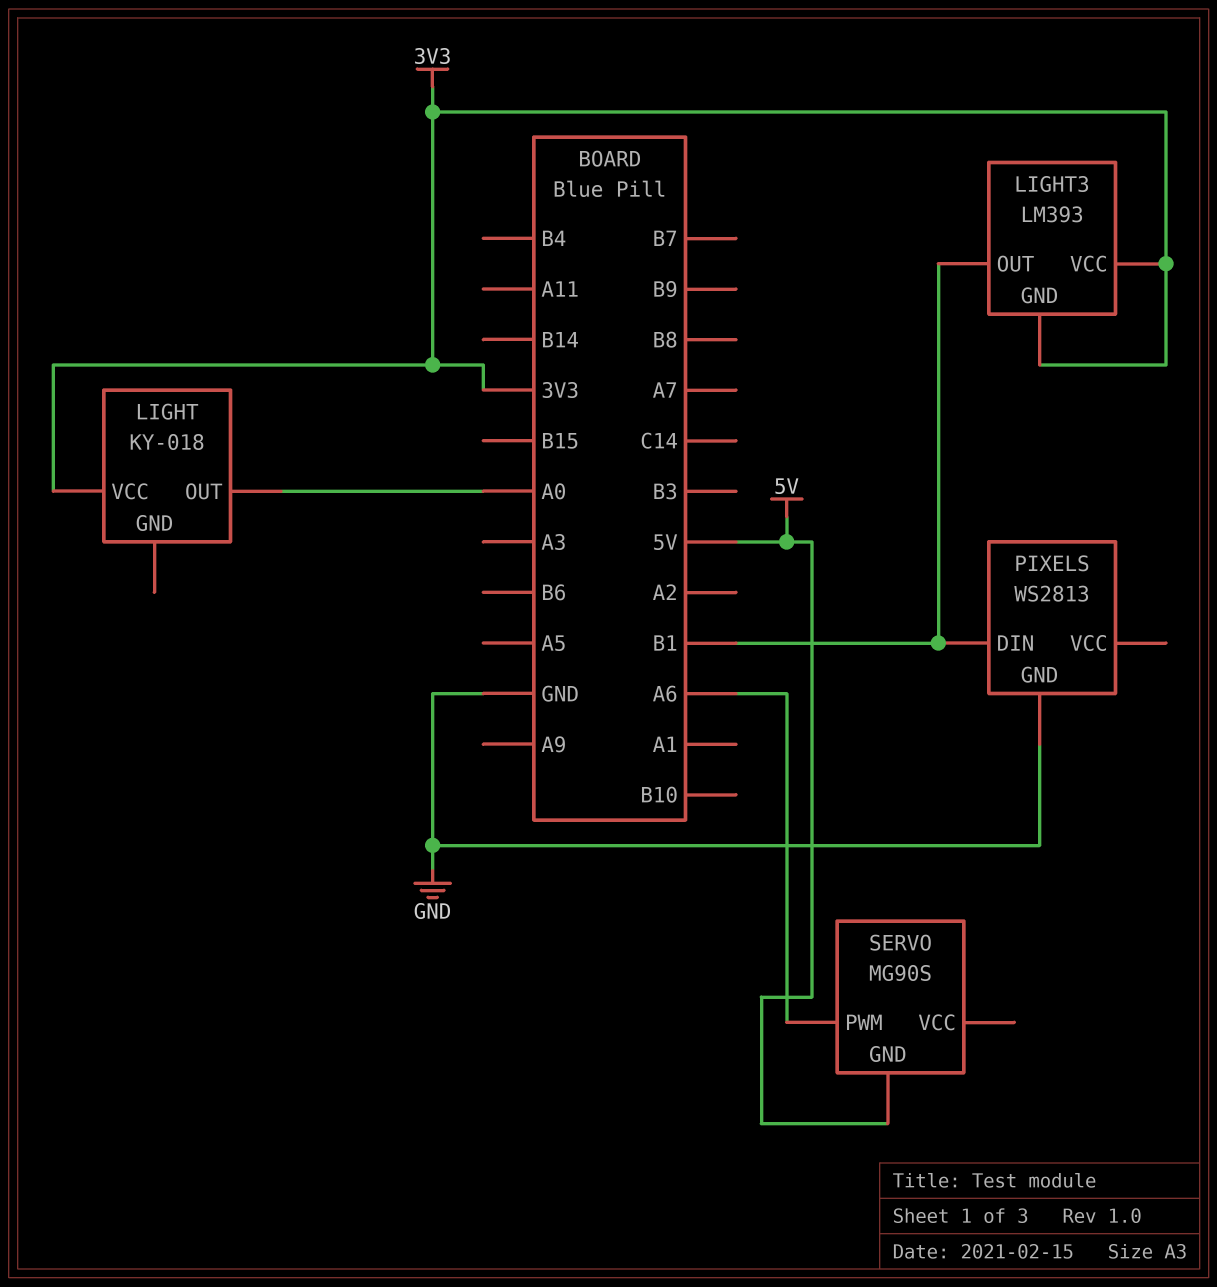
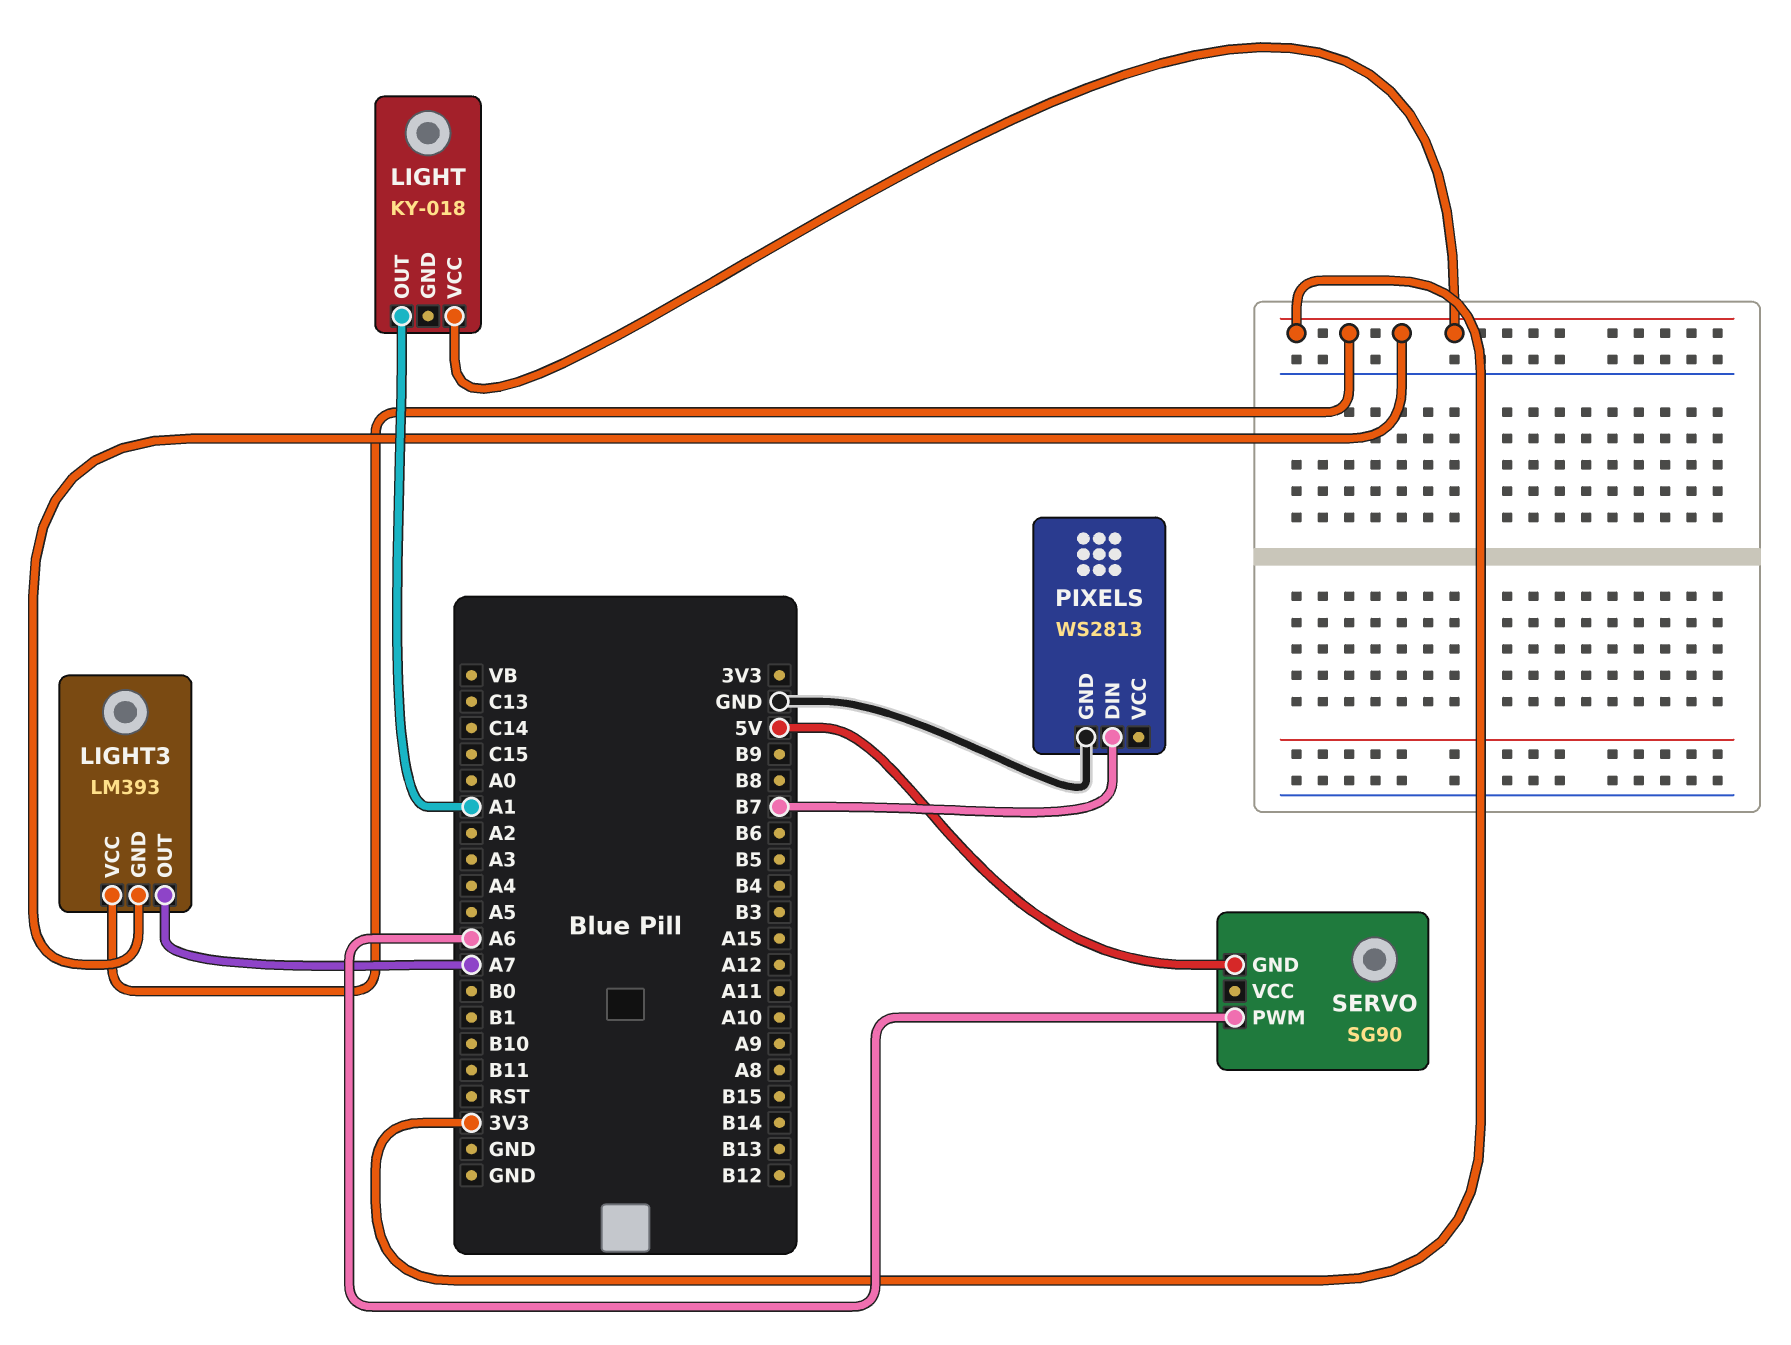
LIGHT pin OUT: A0 -> A1
LIGHT3 pin OUT: B1 -> A7
PIXELS pin DIN: B1 -> B7
SERVO: MG90S -> SG90

